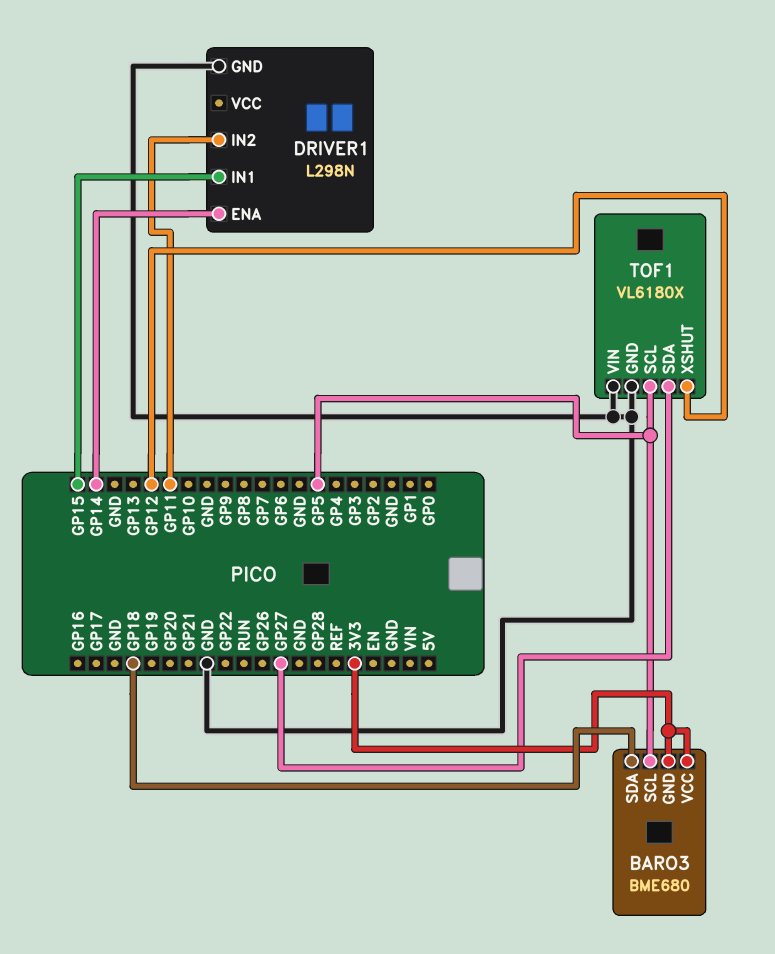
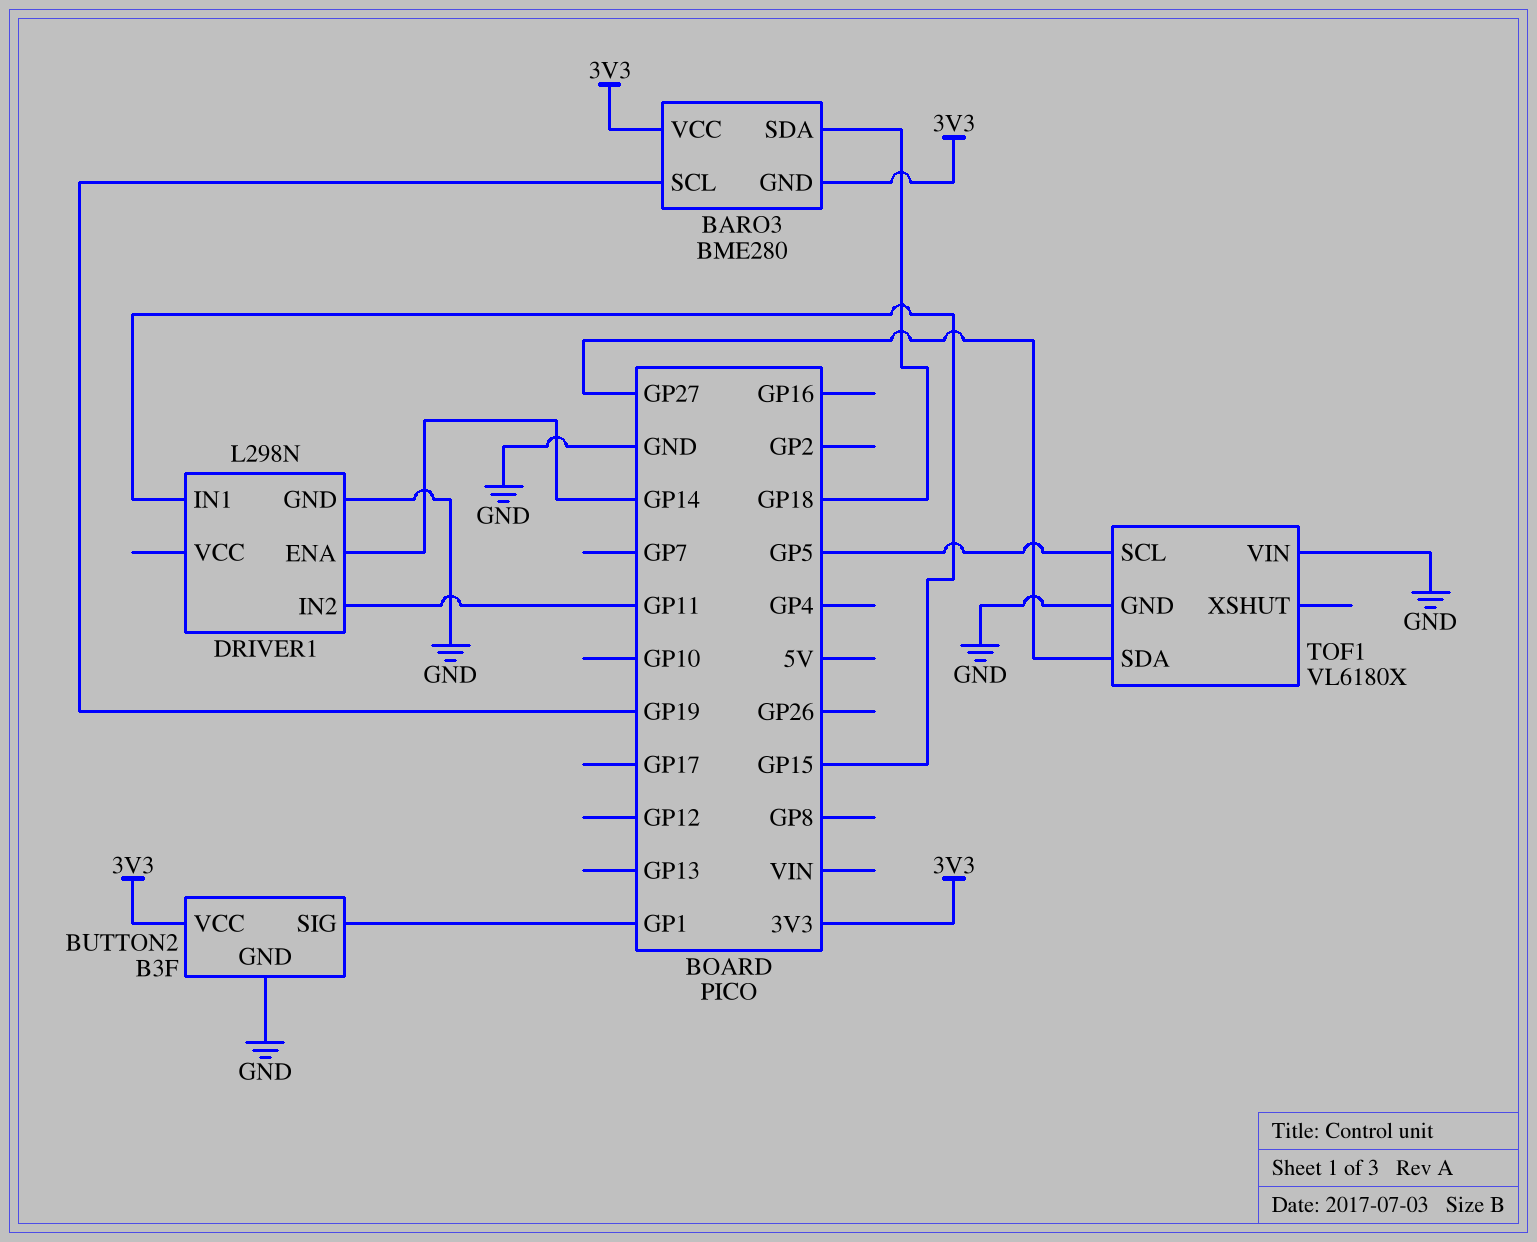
BARO3: BME680 -> BME280
BARO3 pin SCL: GP5 -> GP19
BUTTON2: none -> B3F
BUTTON2 pin GND: none -> GND
BUTTON2 pin SIG: none -> GP1
BUTTON2 pin VCC: none -> 3V3
TOF1 pin XSHUT: GP12 -> none

